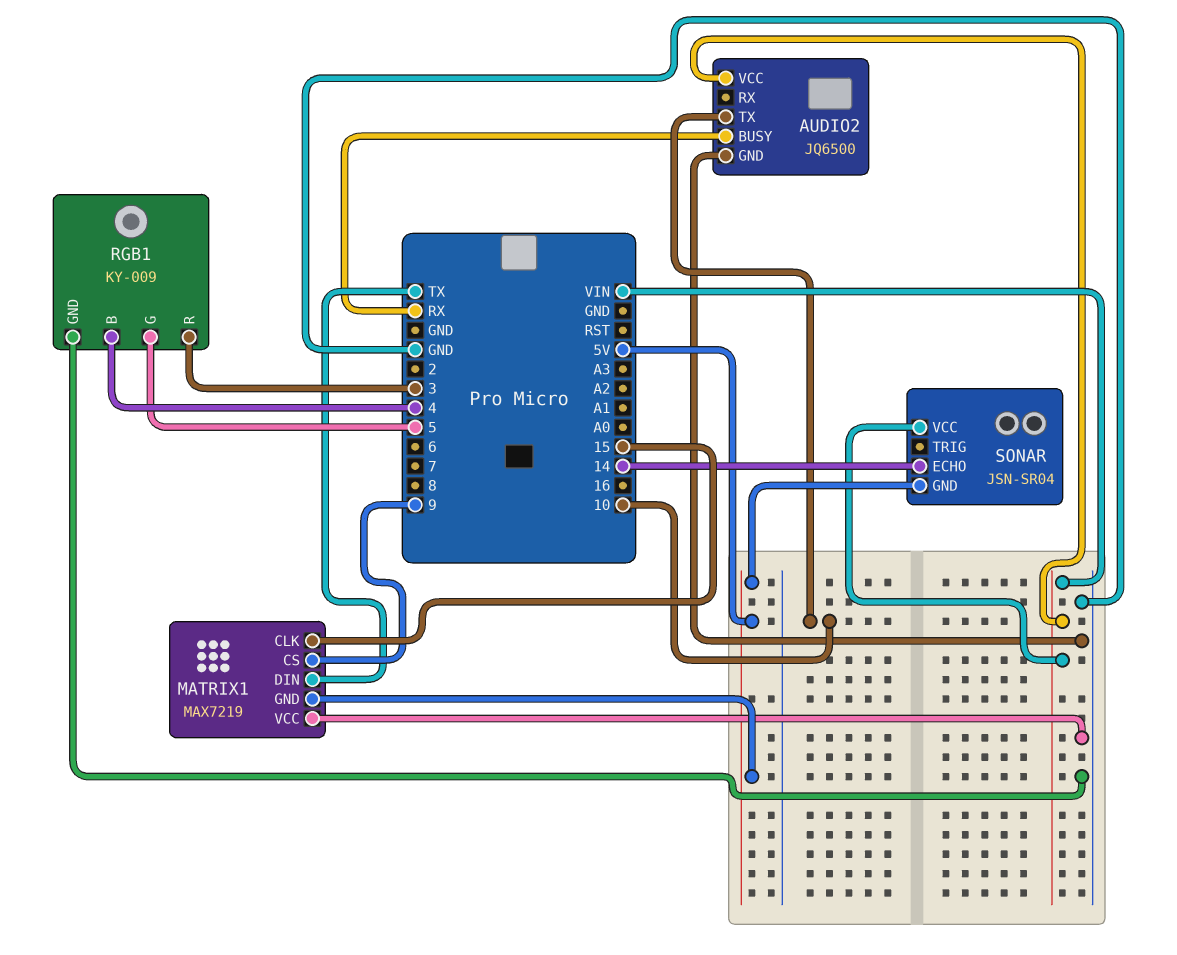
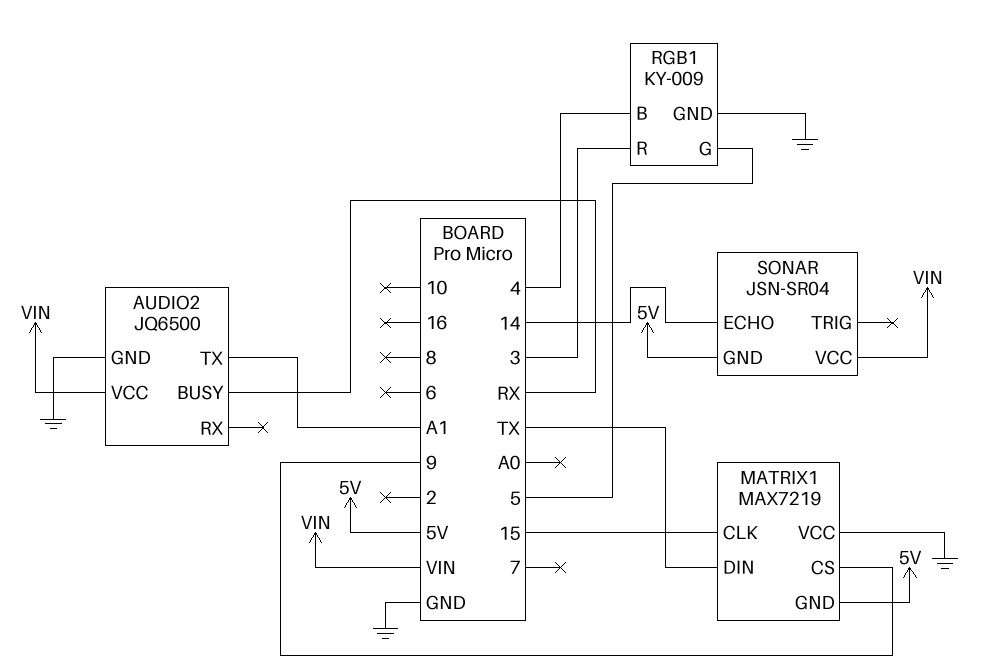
AUDIO2 pin TX: 10 -> A1

